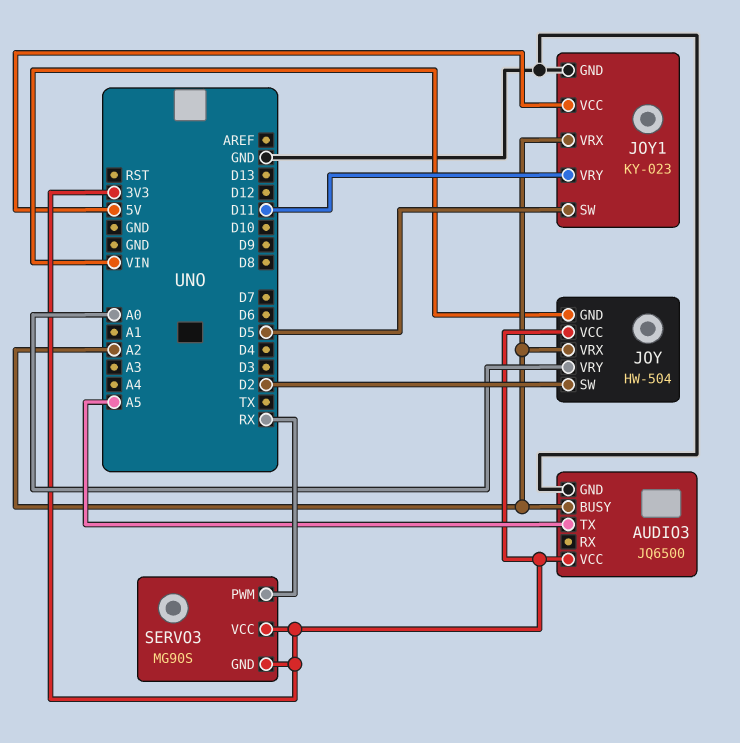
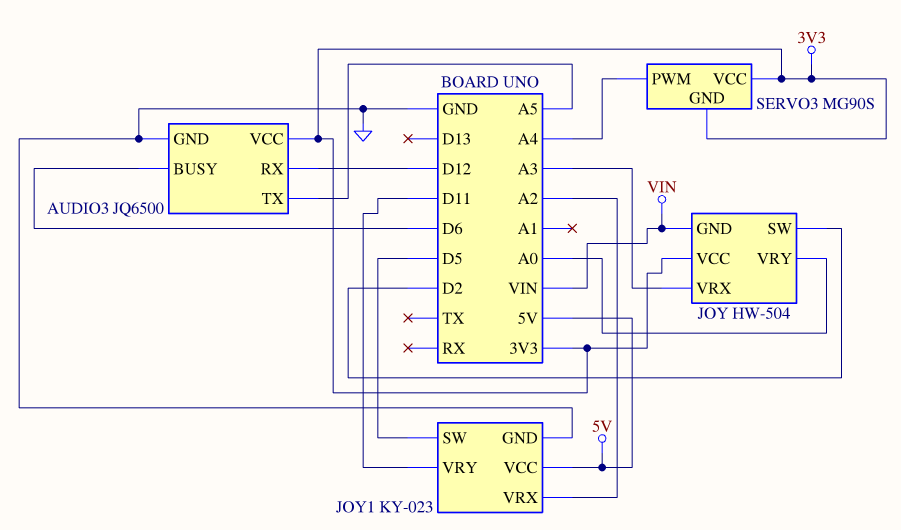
AUDIO3 pin BUSY: A2 -> D6
AUDIO3 pin RX: none -> D12
JOY pin VRX: A2 -> A3
SERVO3 pin PWM: RX -> A4

